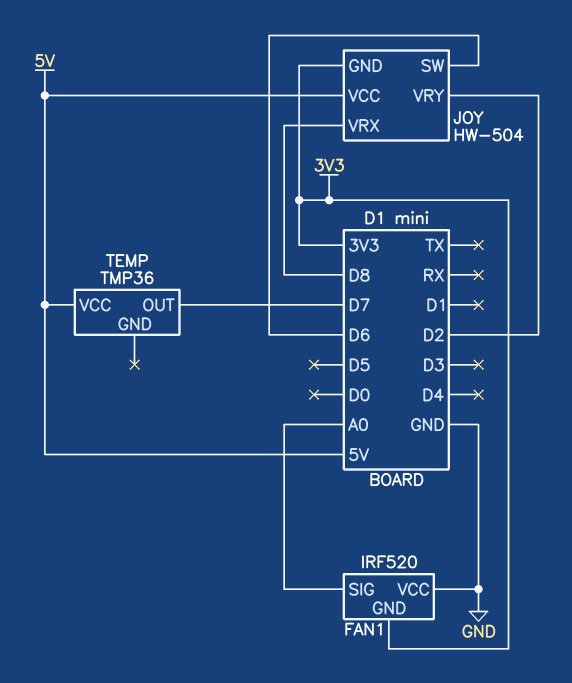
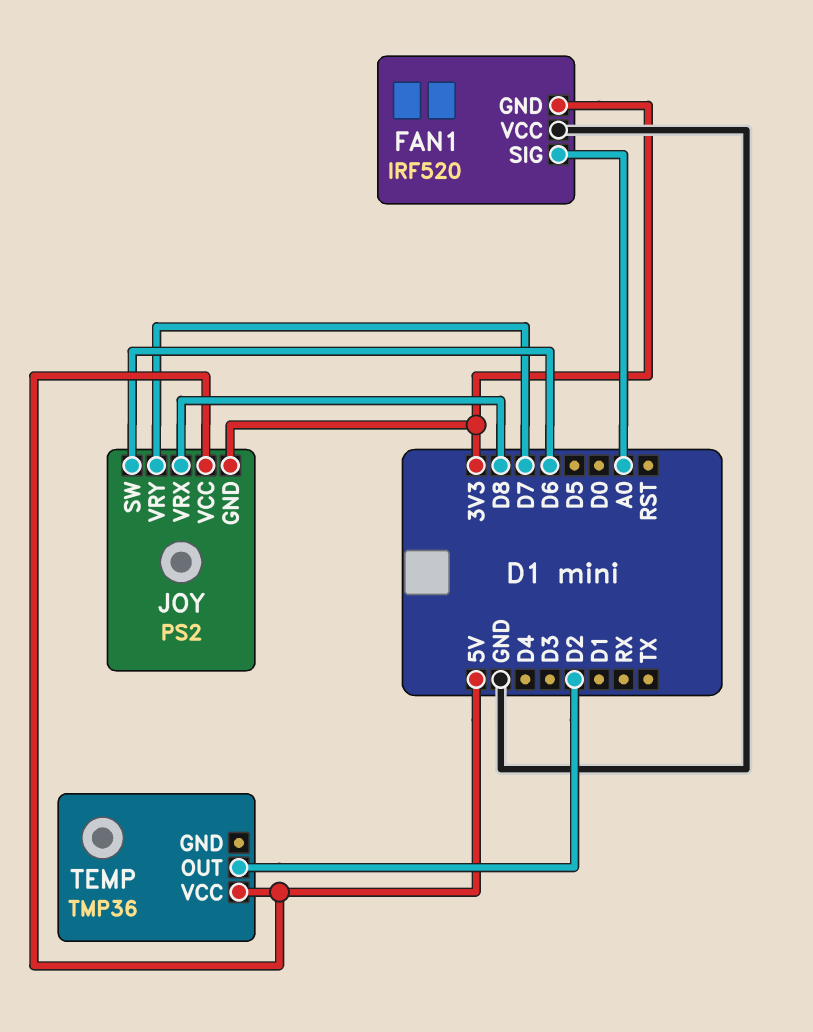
JOY: HW-504 -> PS2
JOY pin VRY: D2 -> D7
TEMP pin OUT: D7 -> D2

